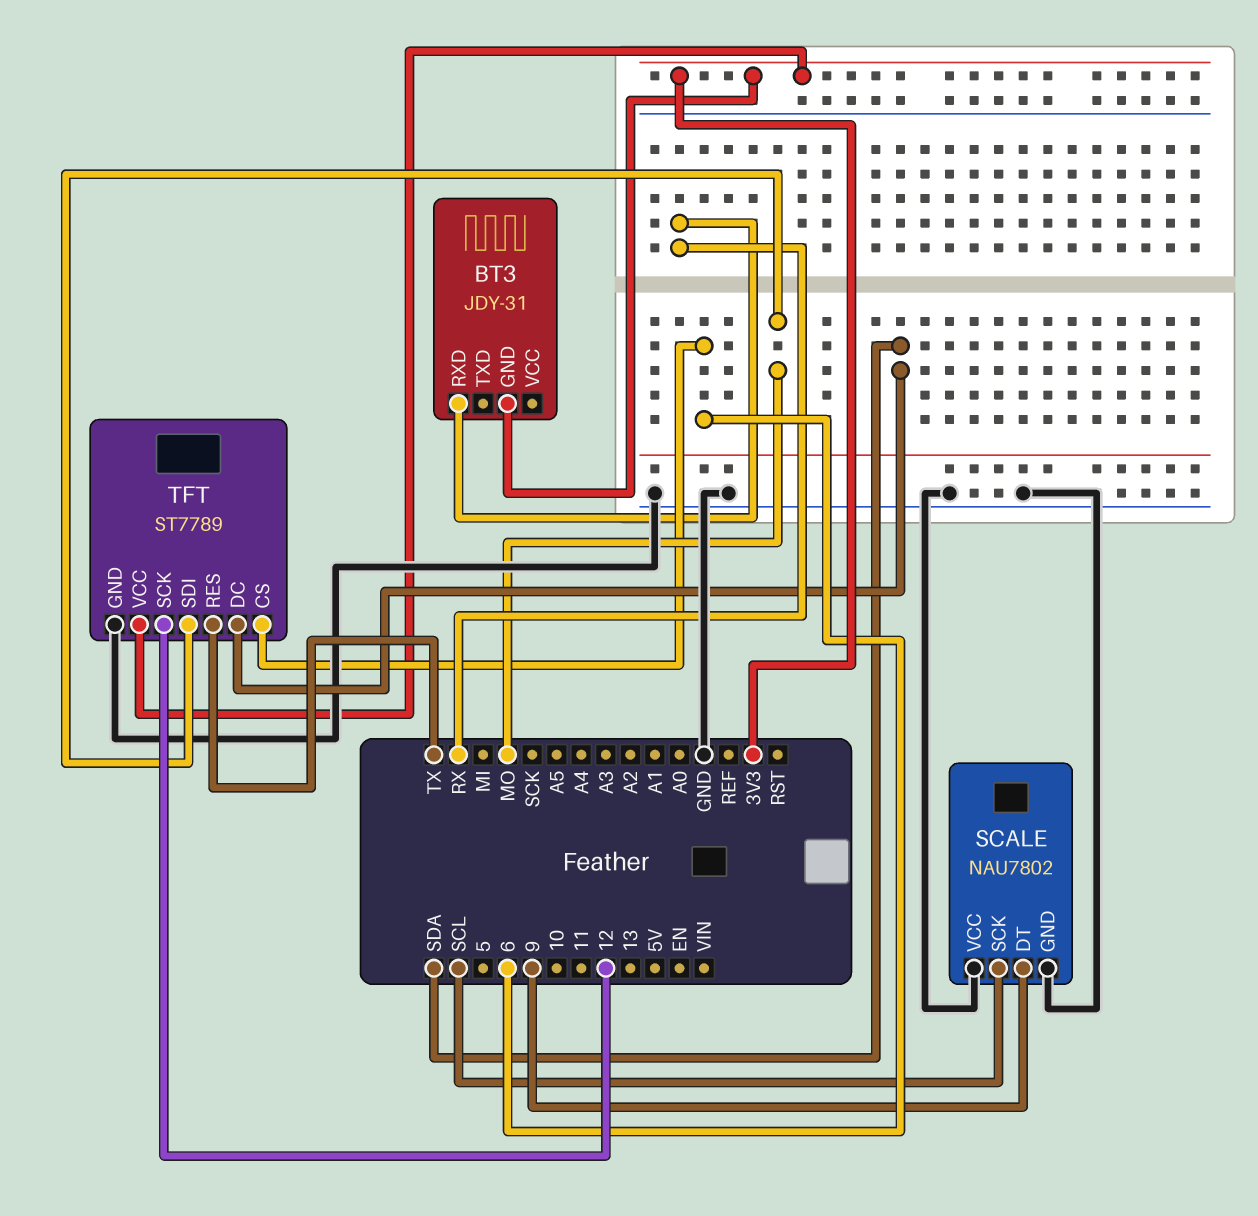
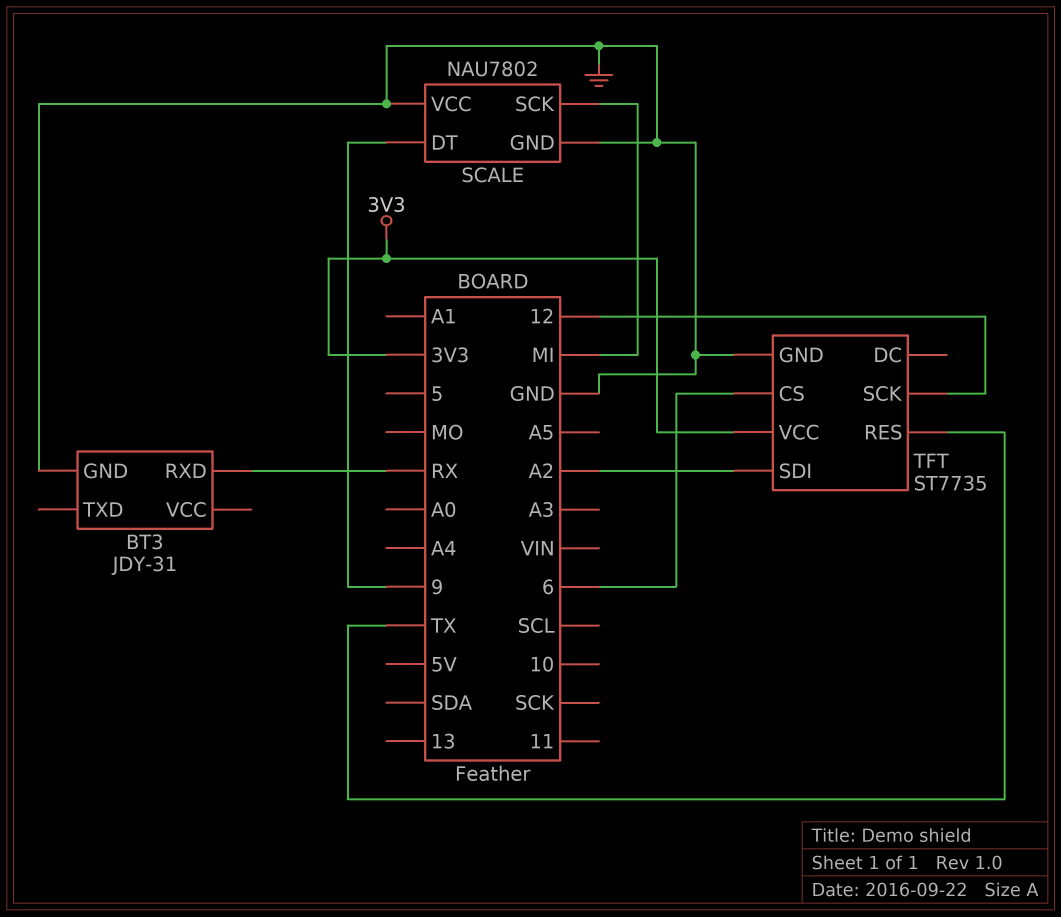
BT3 pin GND: 3V3 -> GND
SCALE pin SCK: SCL -> MI
TFT: ST7789 -> ST7735
TFT pin DC: SDA -> none
TFT pin SDI: MO -> A2

